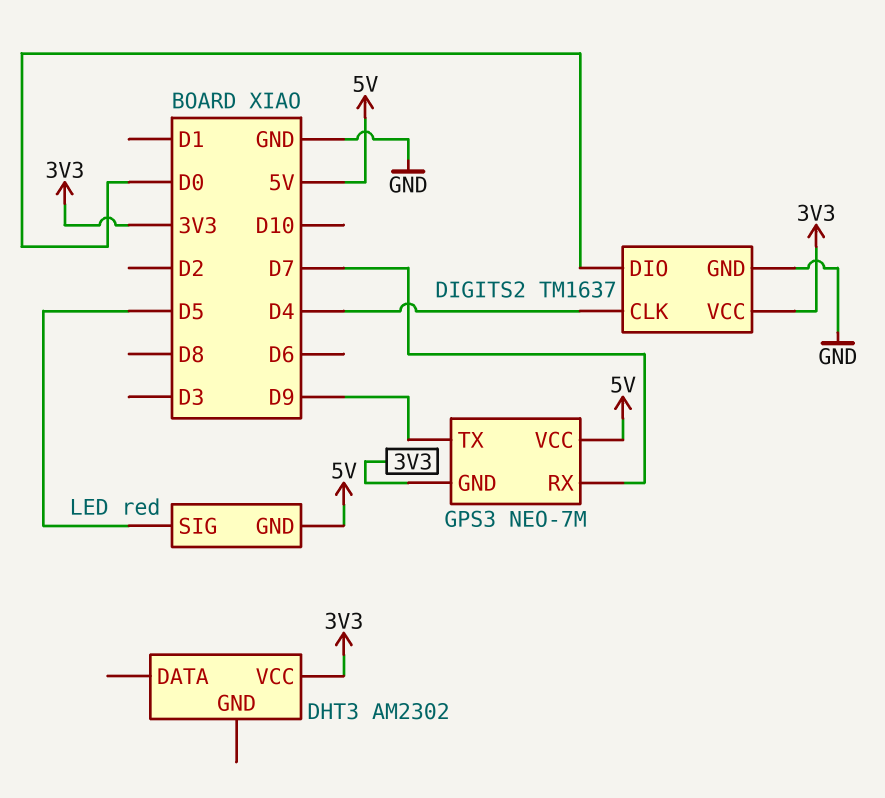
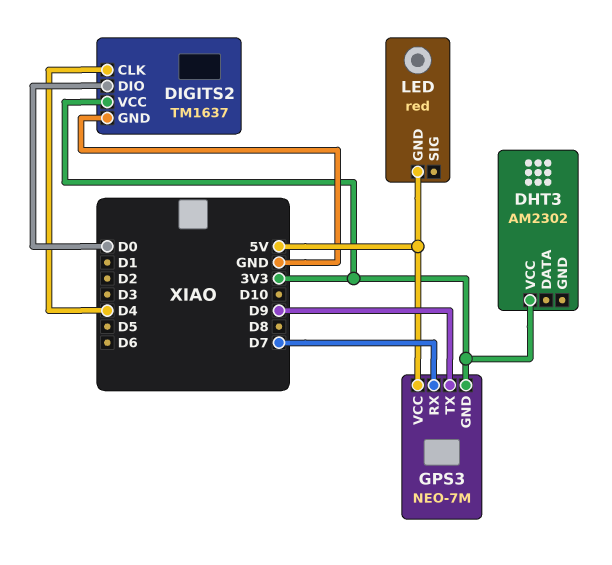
LED pin SIG: D5 -> none

